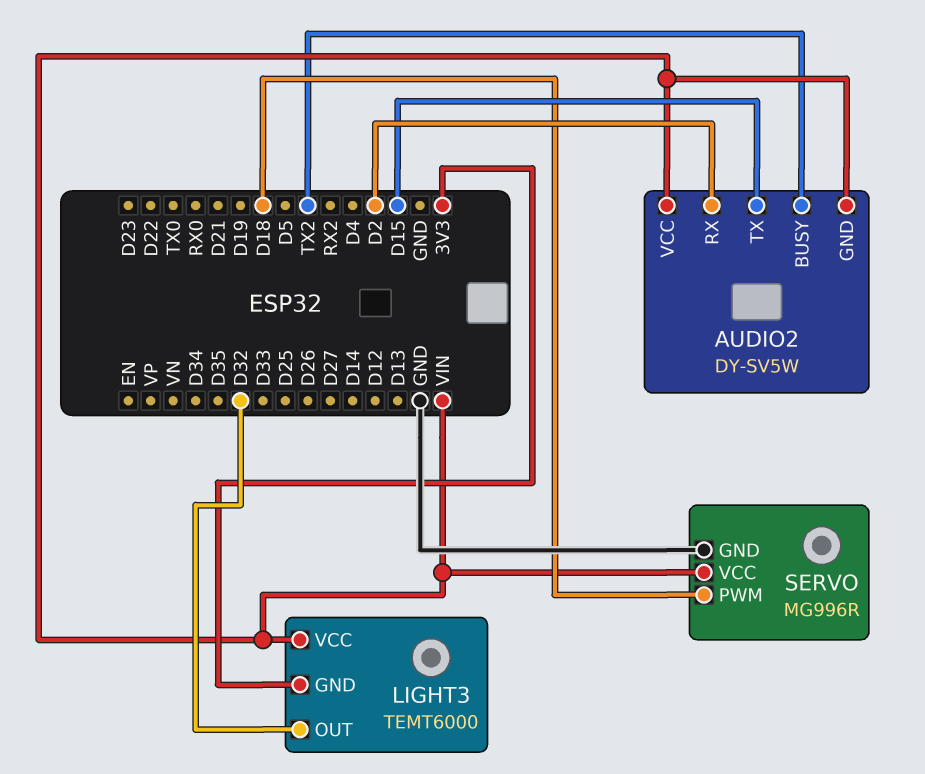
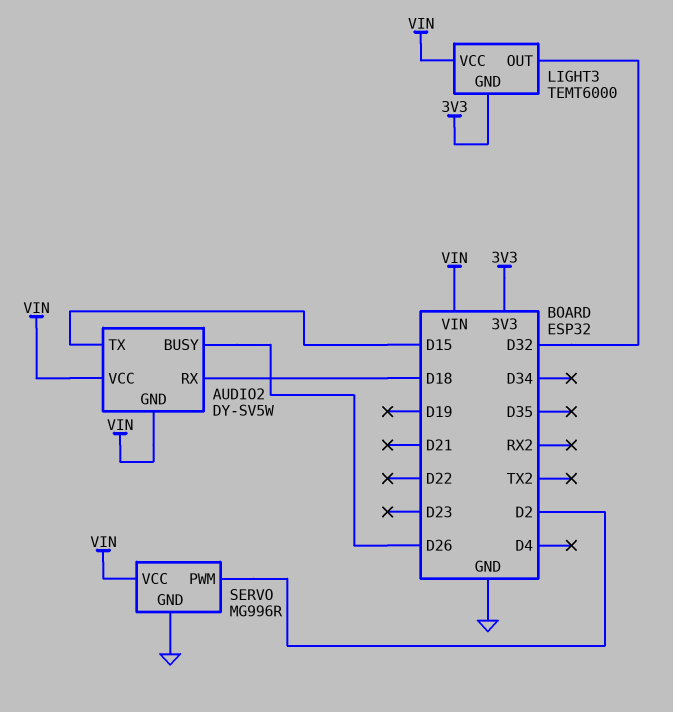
AUDIO2 pin BUSY: TX2 -> D26
AUDIO2 pin RX: D2 -> D18
SERVO pin PWM: D18 -> D2

